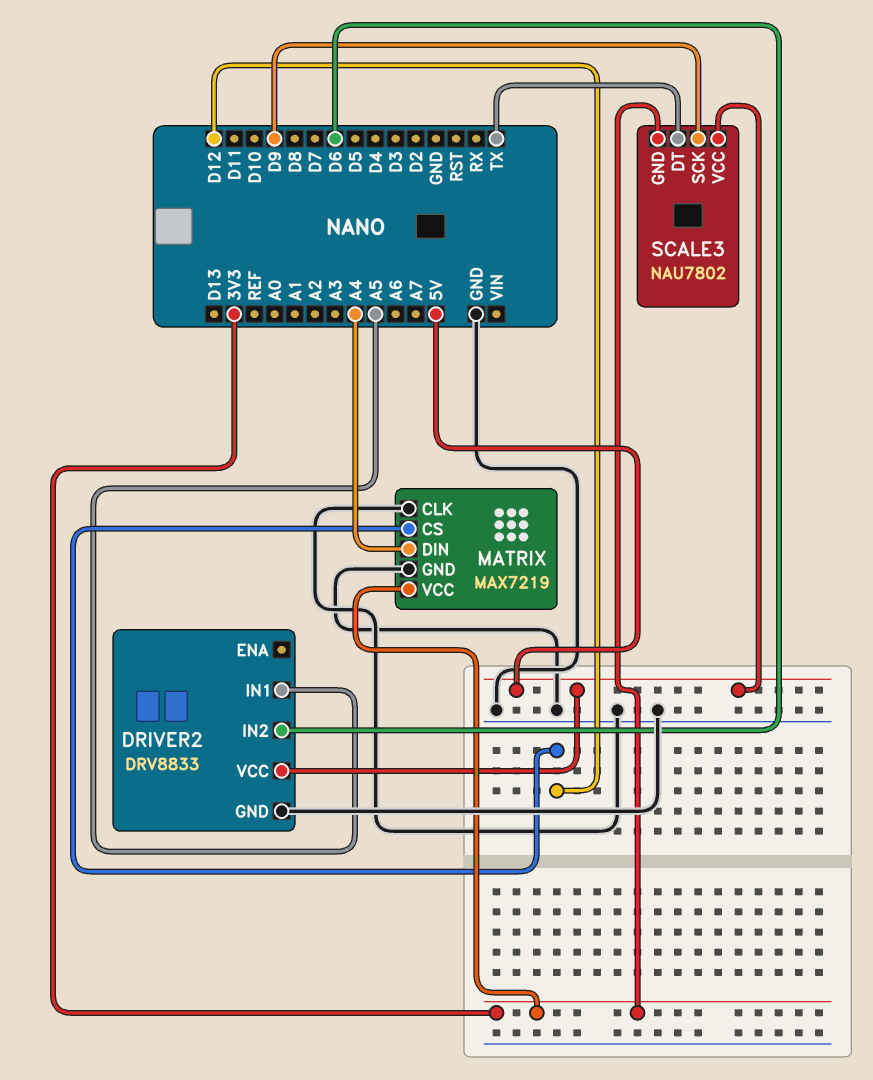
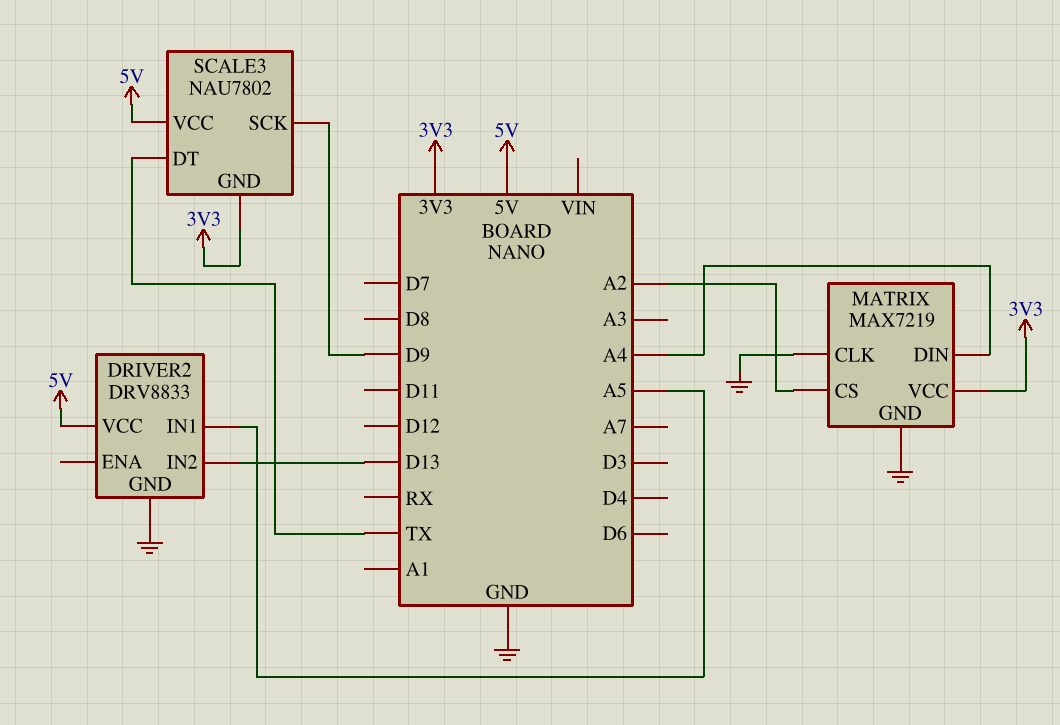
DRIVER2 pin IN2: D6 -> D13
MATRIX pin CS: D12 -> A2

